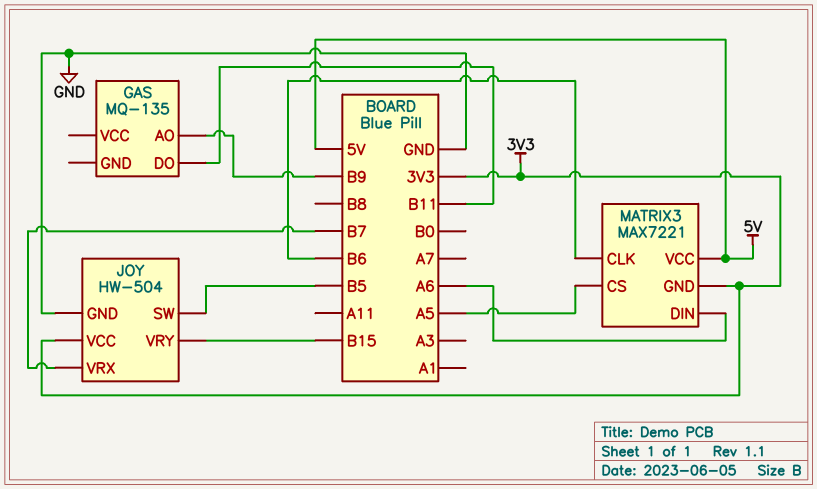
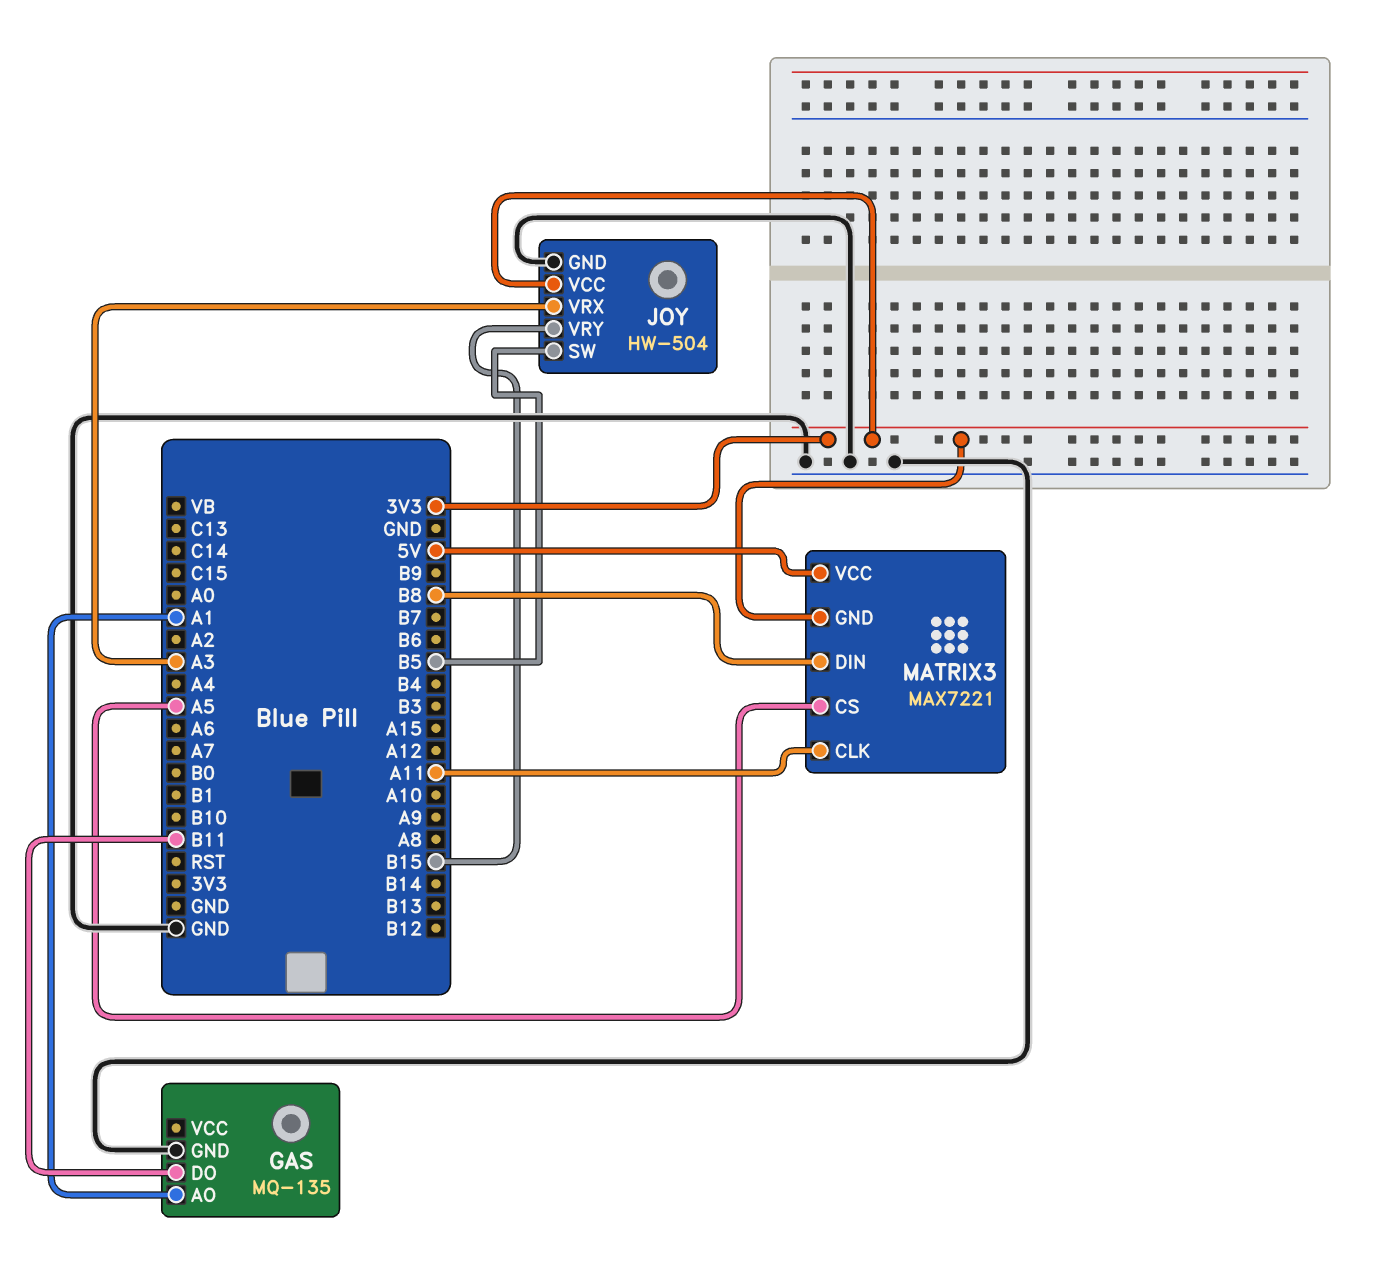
GAS pin AO: B9 -> A1
GAS pin GND: none -> GND
JOY pin VRX: B7 -> A3
MATRIX3 pin CLK: B6 -> A11
MATRIX3 pin DIN: A6 -> B8

